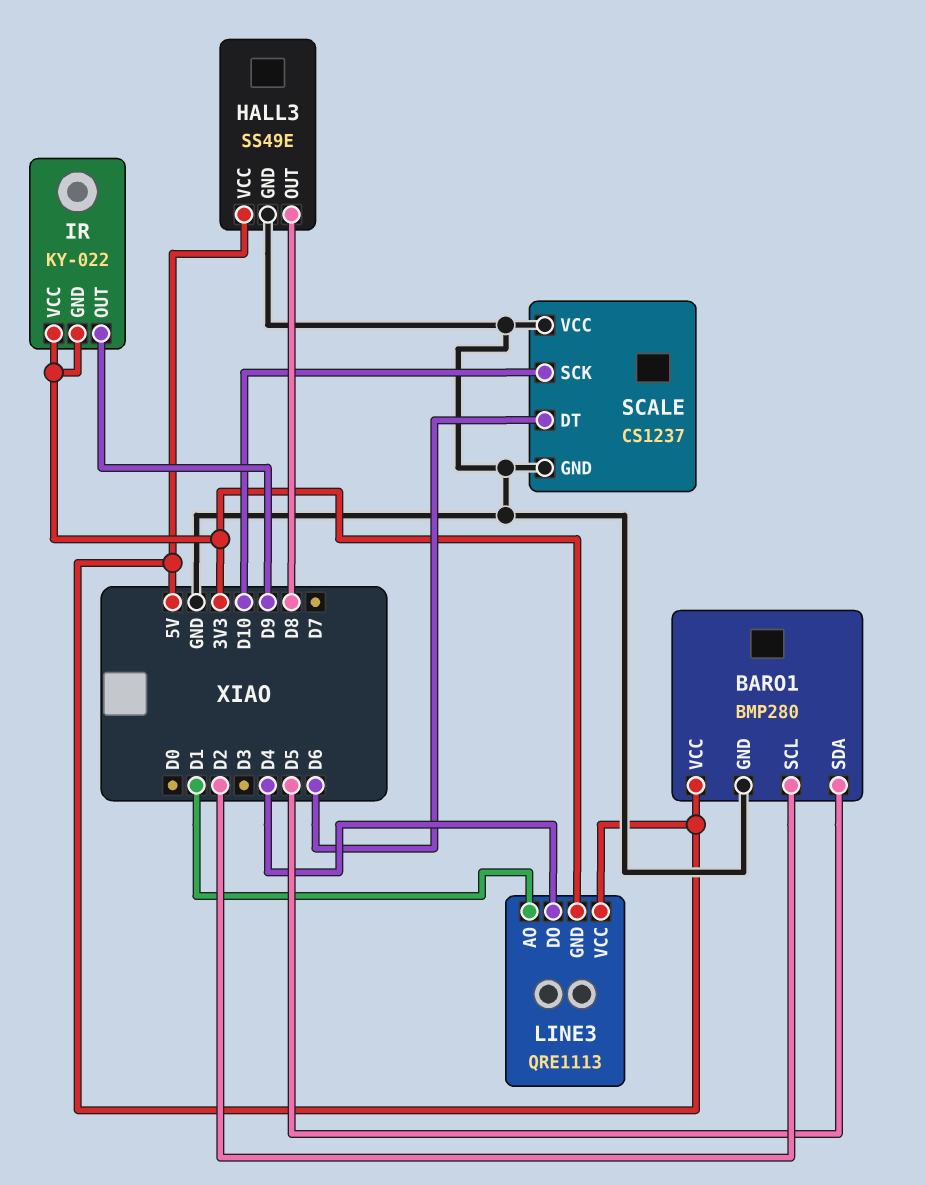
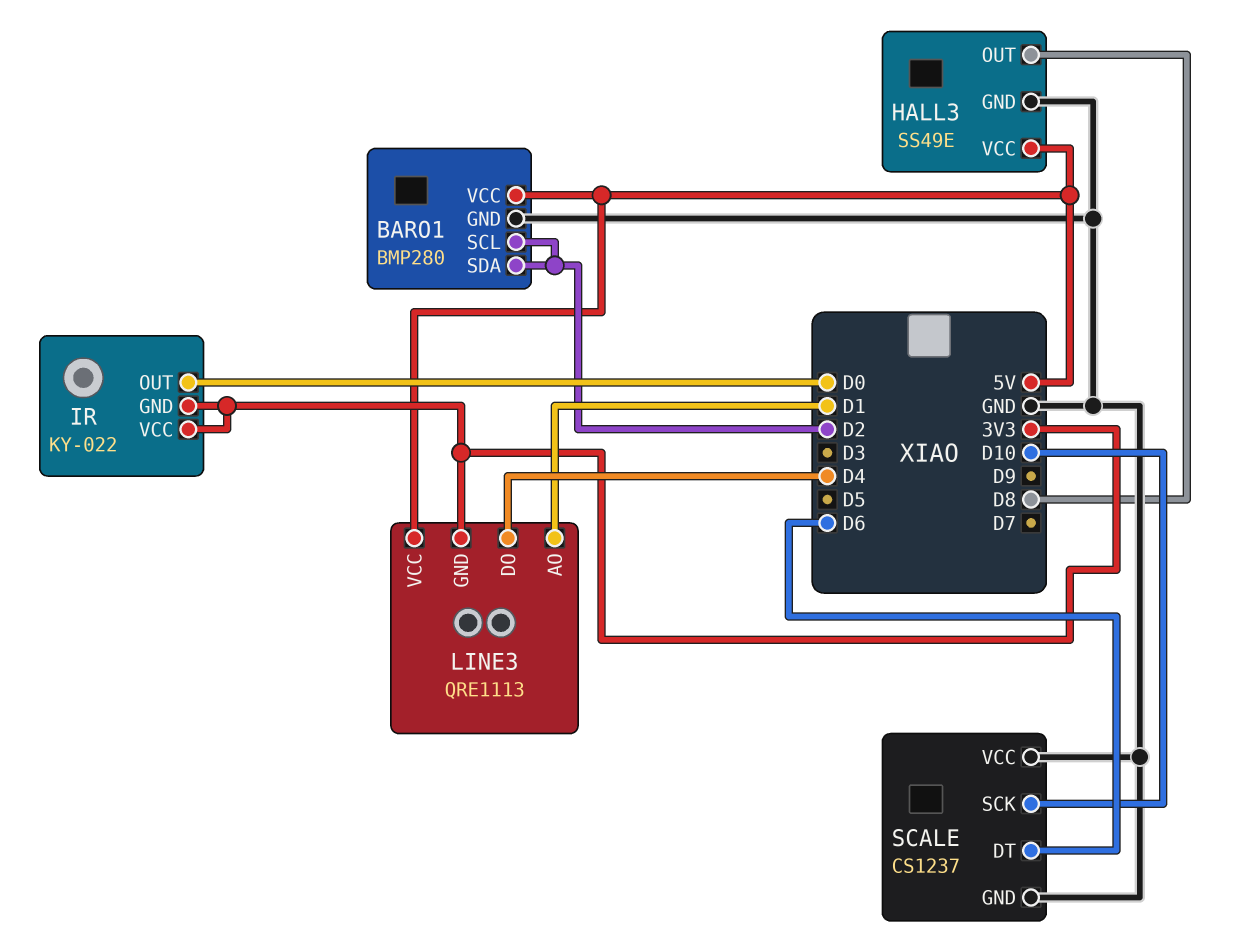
BARO1 pin SDA: D5 -> D2
IR pin OUT: D9 -> D0

